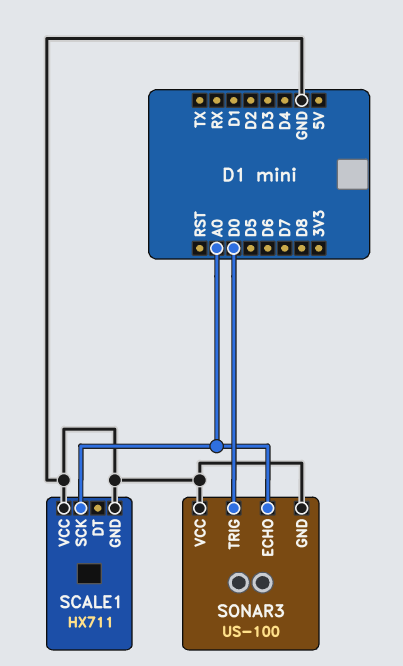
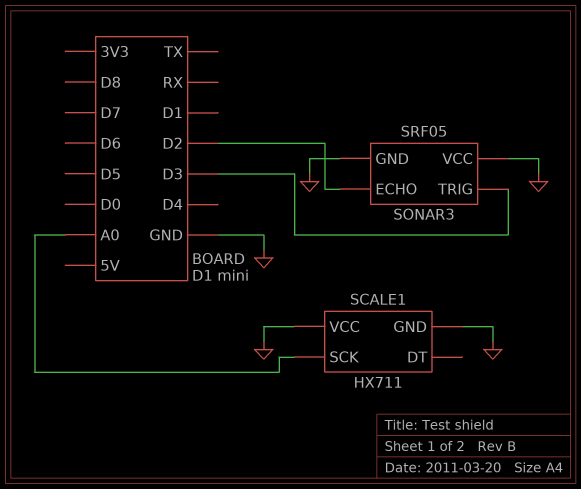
SONAR3: US-100 -> SRF05
SONAR3 pin ECHO: A0 -> D2
SONAR3 pin TRIG: D0 -> D3

